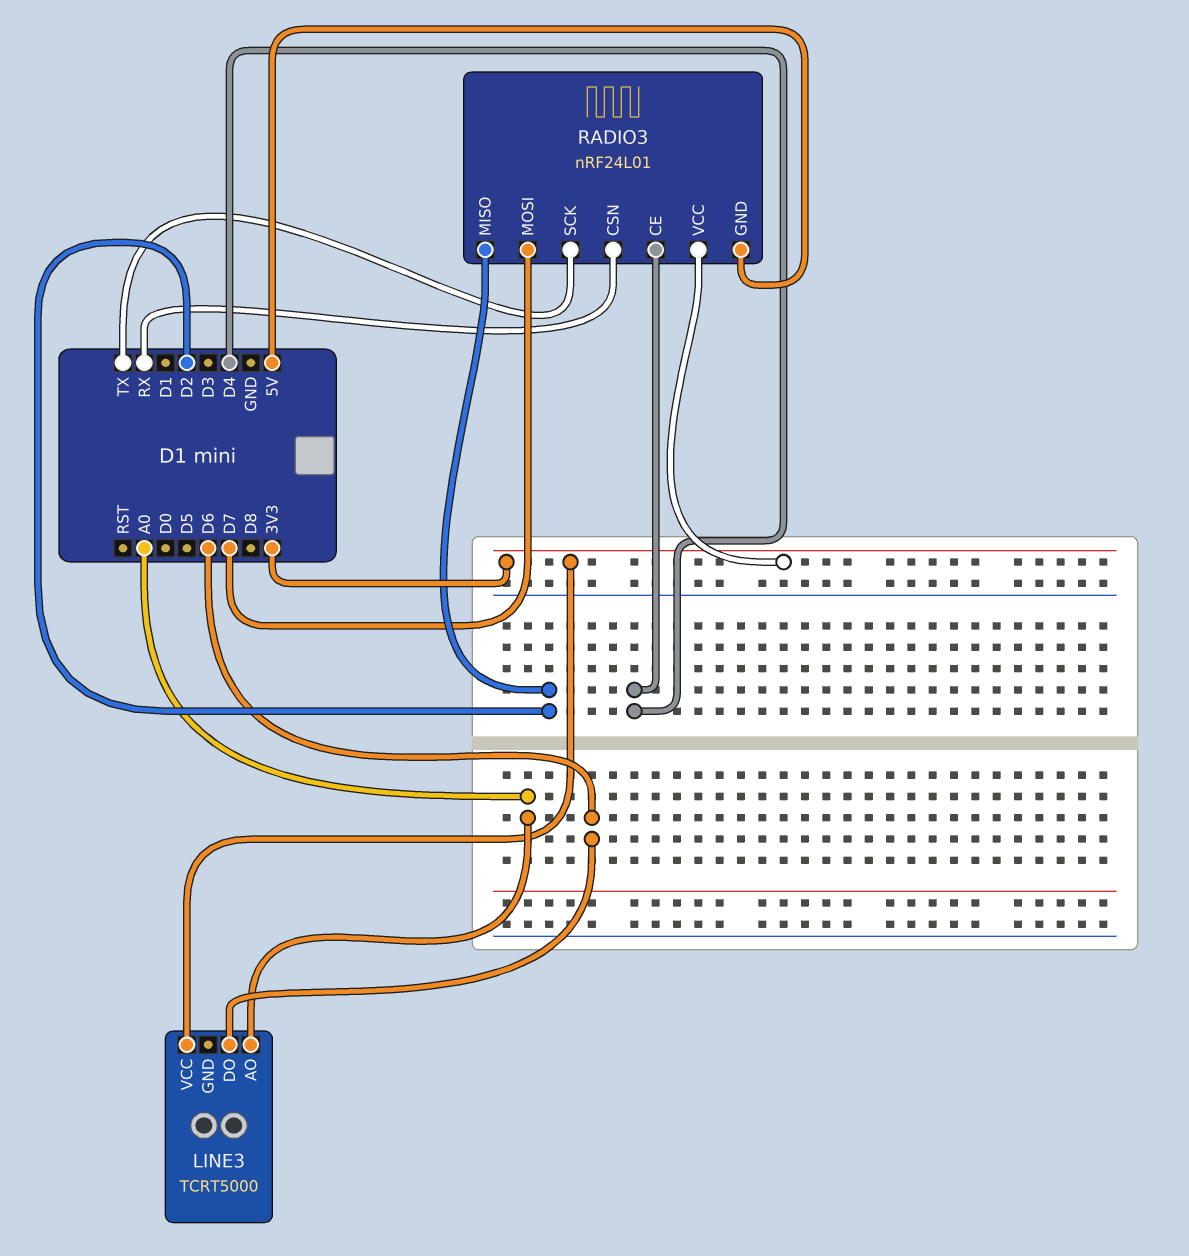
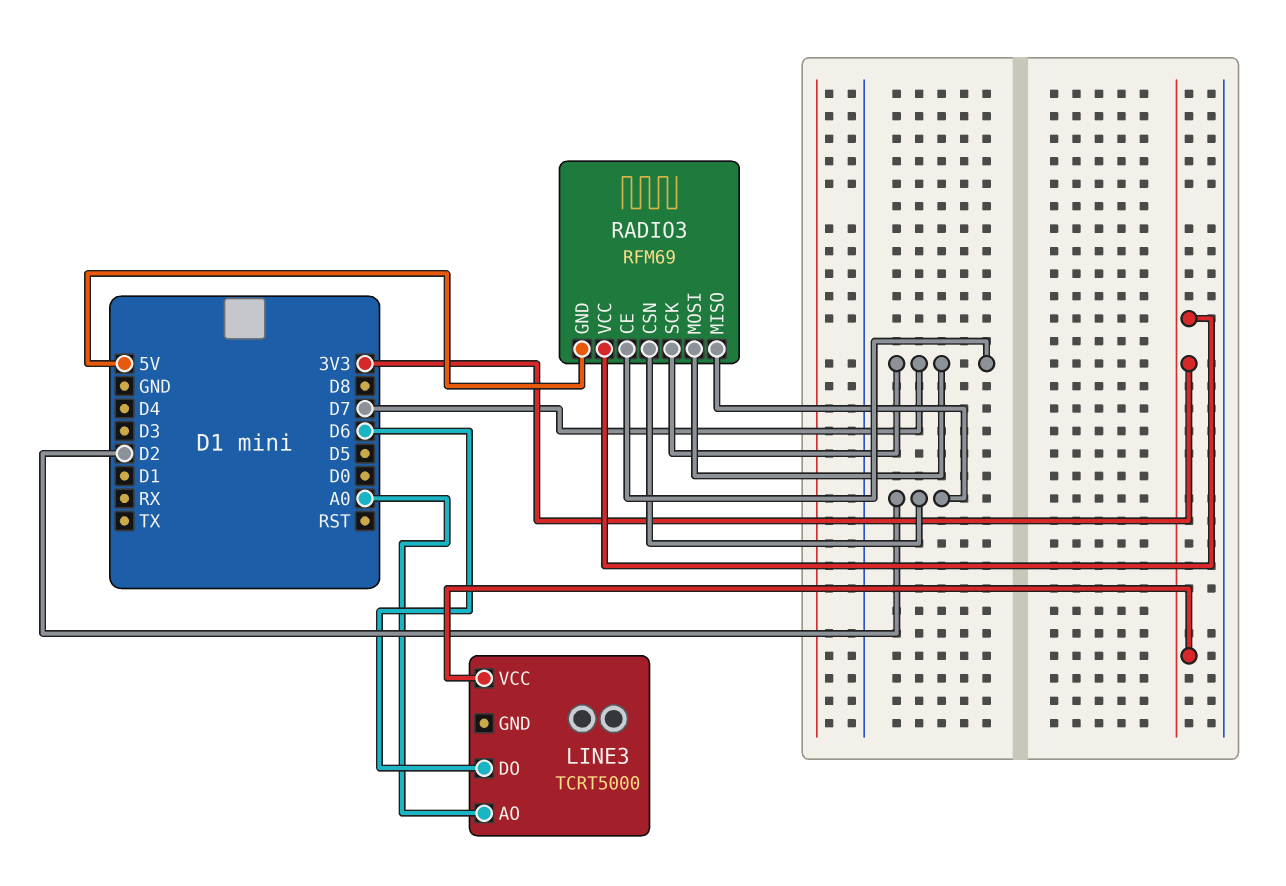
RADIO3: nRF24L01 -> RFM69
RADIO3 pin CE: D4 -> D7
RADIO3 pin CSN: RX -> D2
RADIO3 pin SCK: TX -> D7

